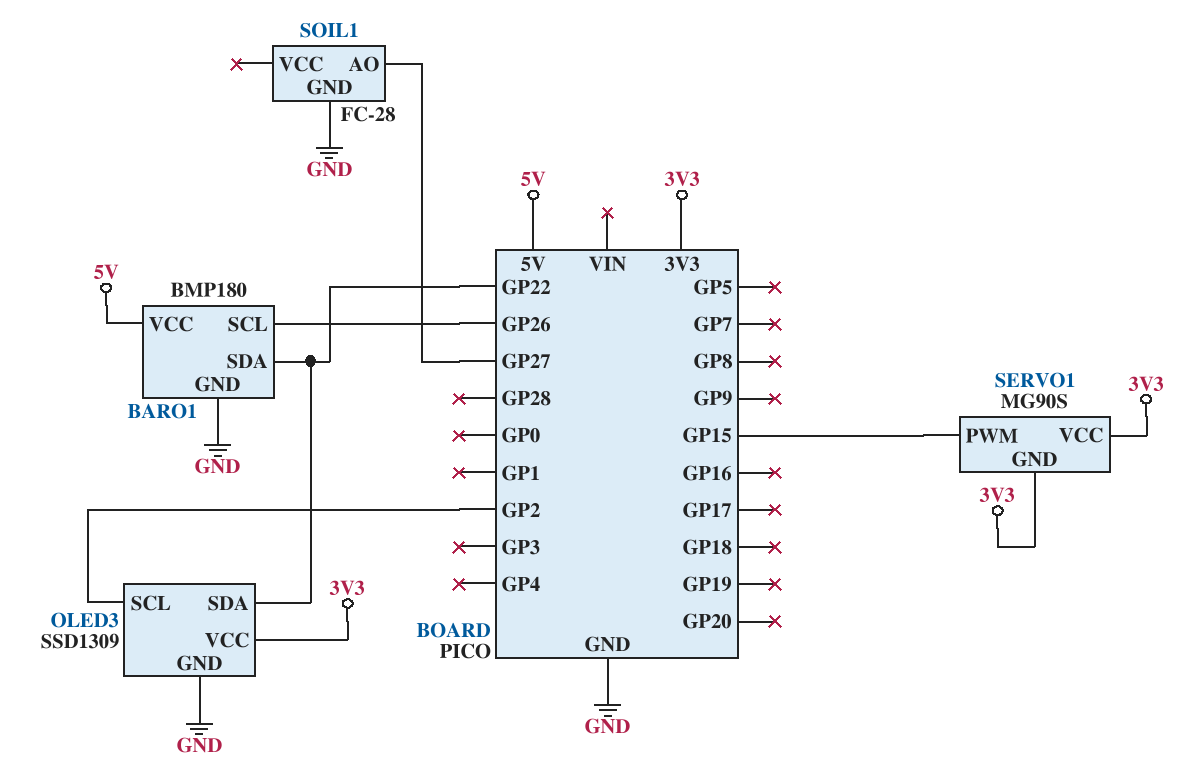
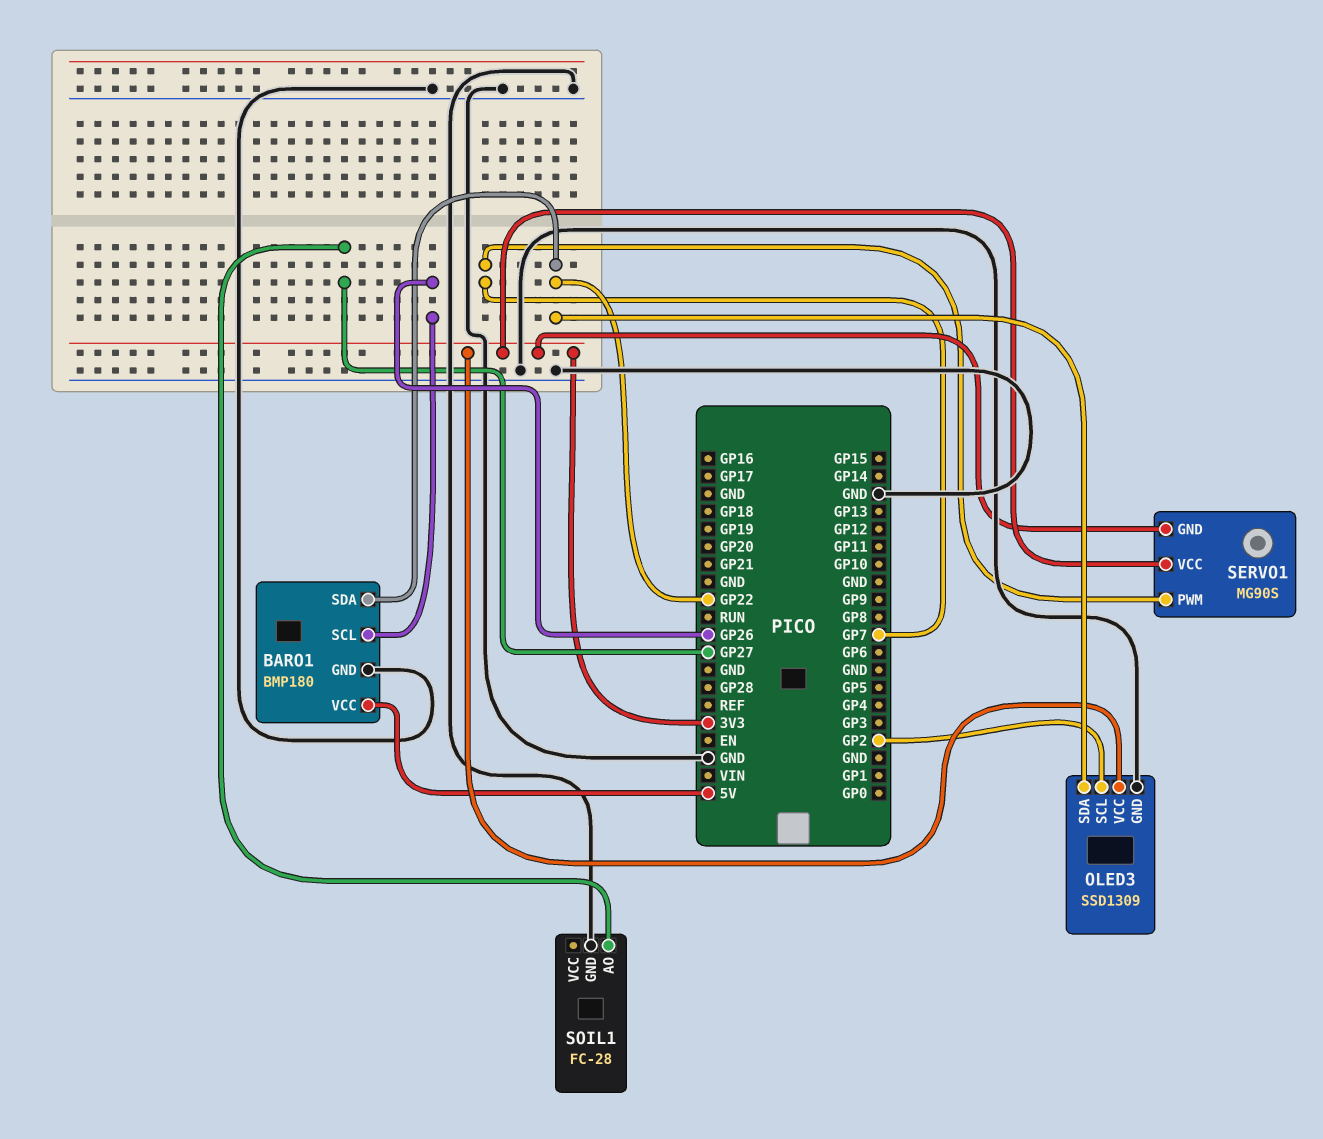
SERVO1 pin PWM: GP15 -> GP7

